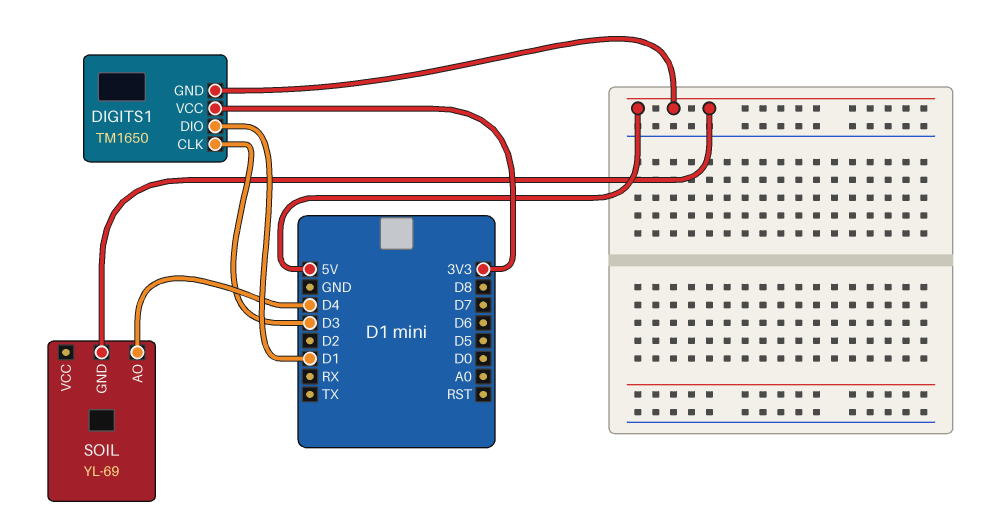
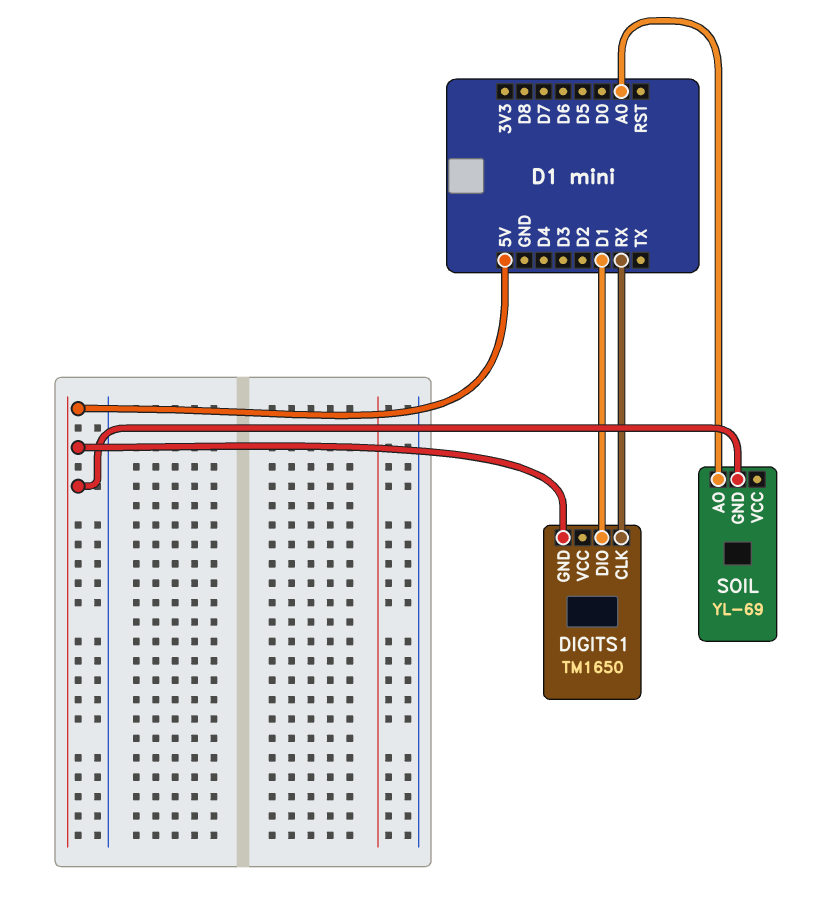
DIGITS1 pin CLK: D3 -> RX
DIGITS1 pin VCC: 3V3 -> none
SOIL pin AO: D4 -> A0

